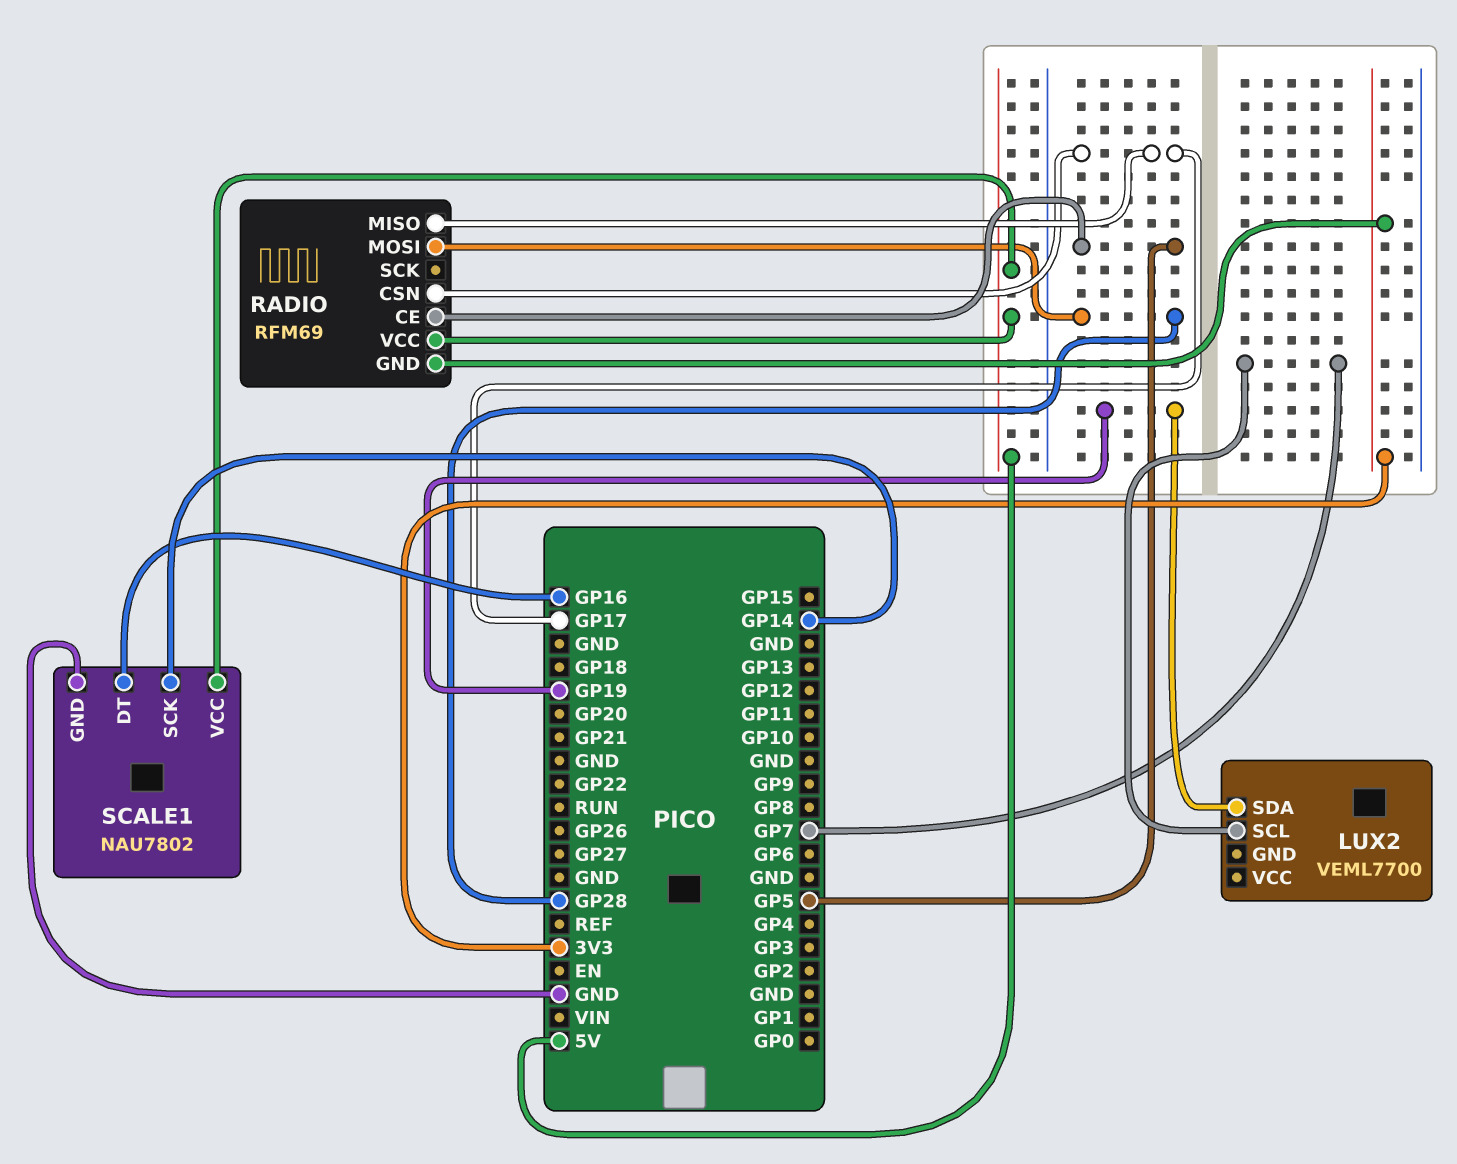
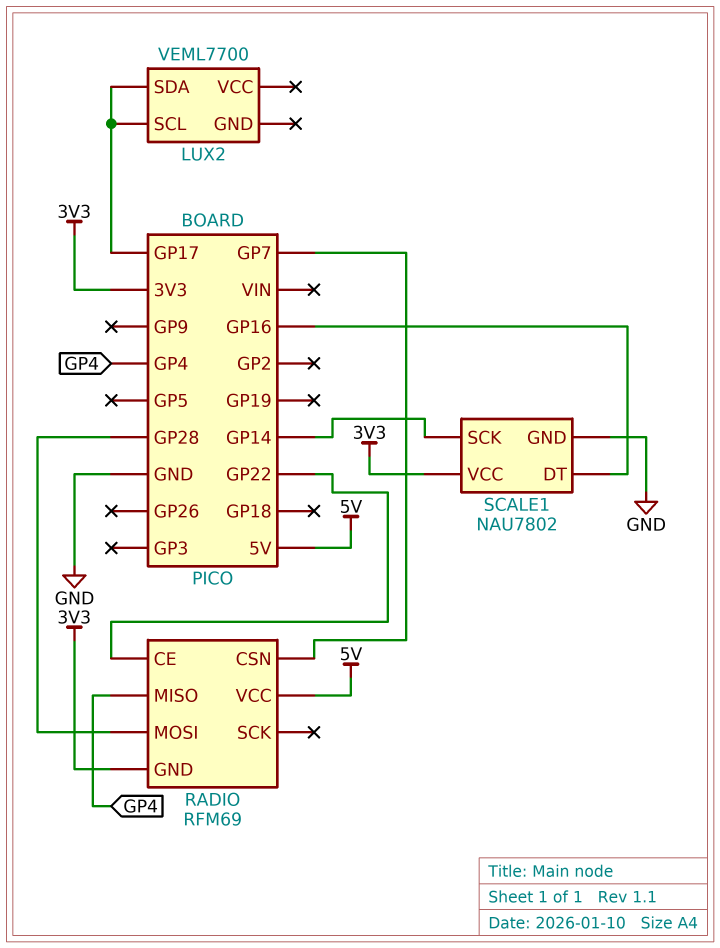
LUX2 pin SCL: GP7 -> GP17
LUX2 pin SDA: GP19 -> GP17
RADIO pin CE: GP5 -> GP22
RADIO pin CSN: GP17 -> GP7
RADIO pin MISO: GP17 -> GP4
SCALE1 pin VCC: 5V -> 3V3

